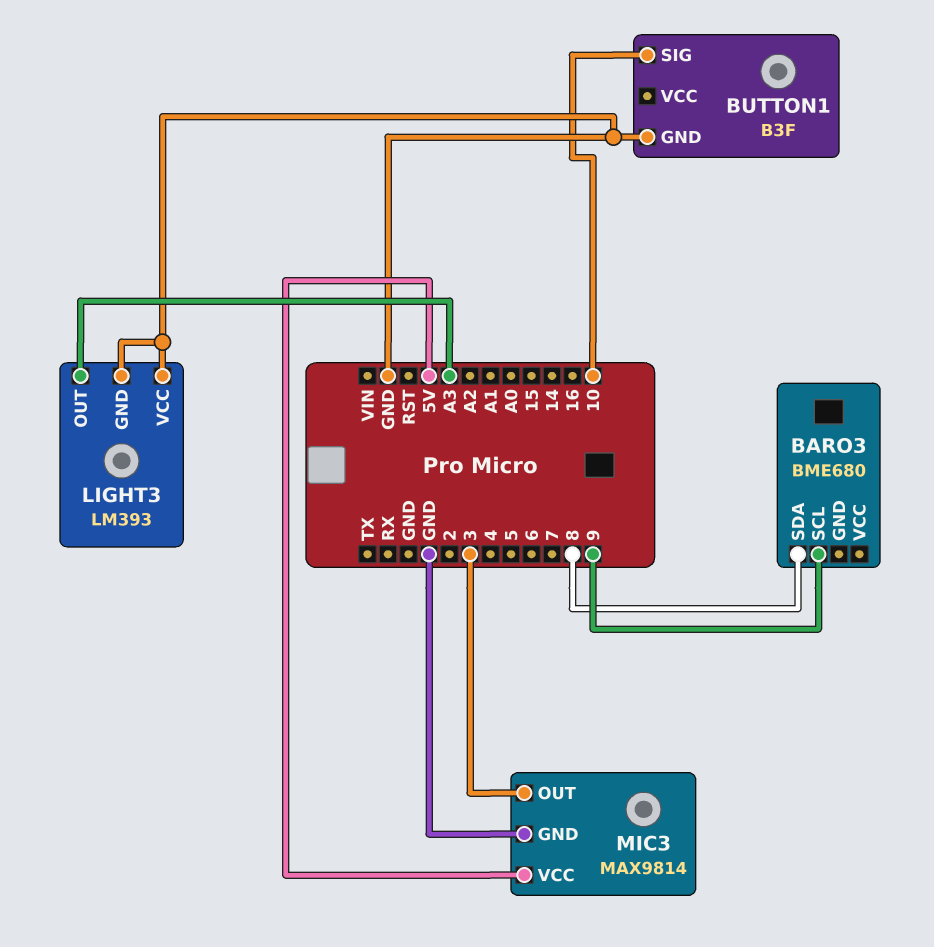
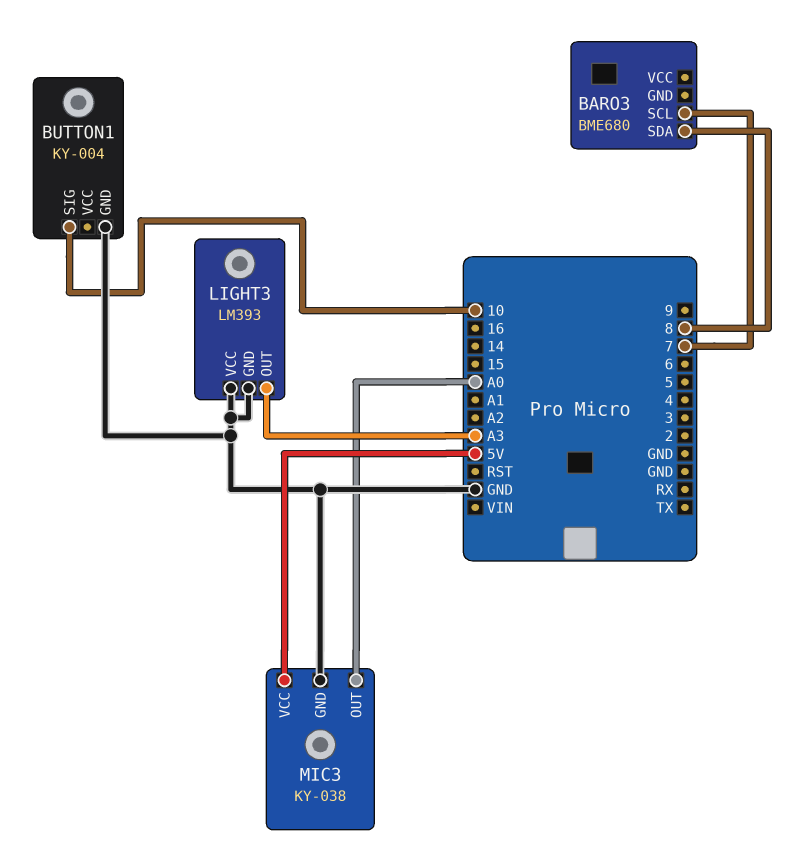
BARO3 pin SCL: 9 -> 7
BUTTON1: B3F -> KY-004
MIC3: MAX9814 -> KY-038
MIC3 pin OUT: 3 -> A0

